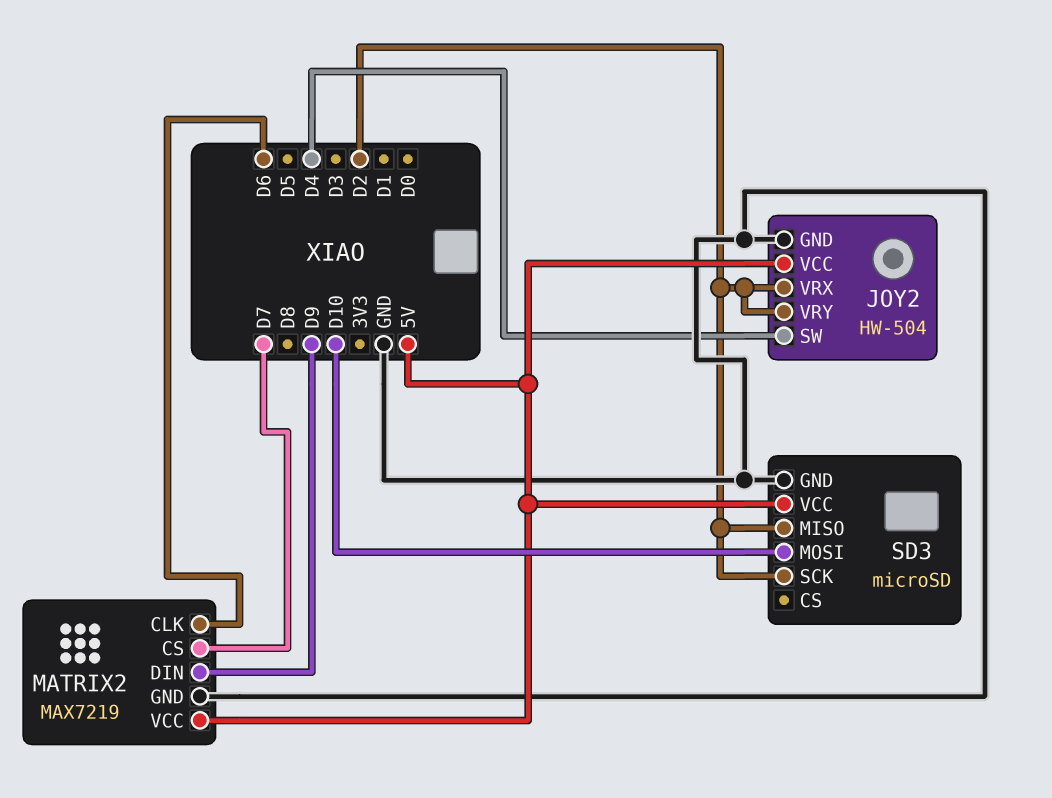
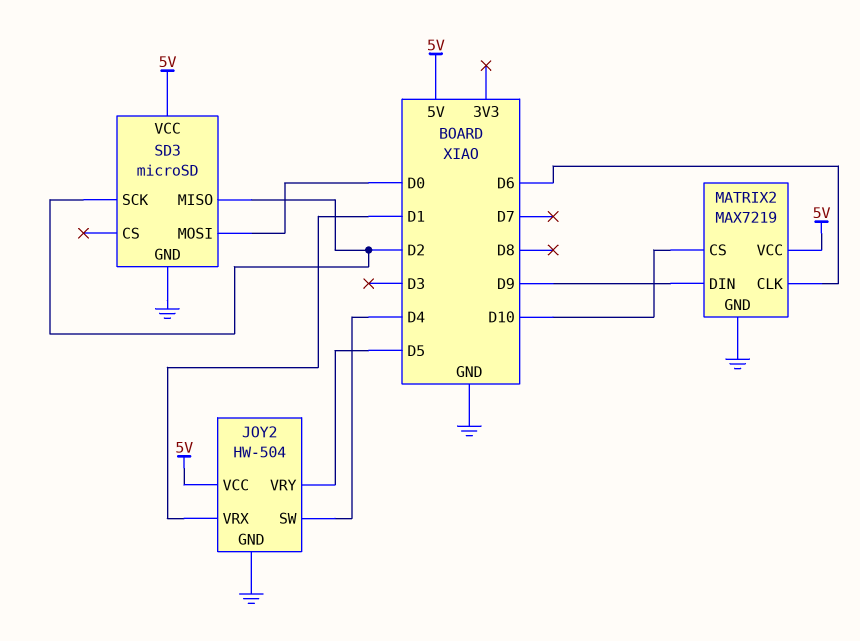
JOY2 pin VRX: D2 -> D1
JOY2 pin VRY: D2 -> D5
MATRIX2 pin CS: D7 -> D10
SD3 pin MOSI: D10 -> D0

